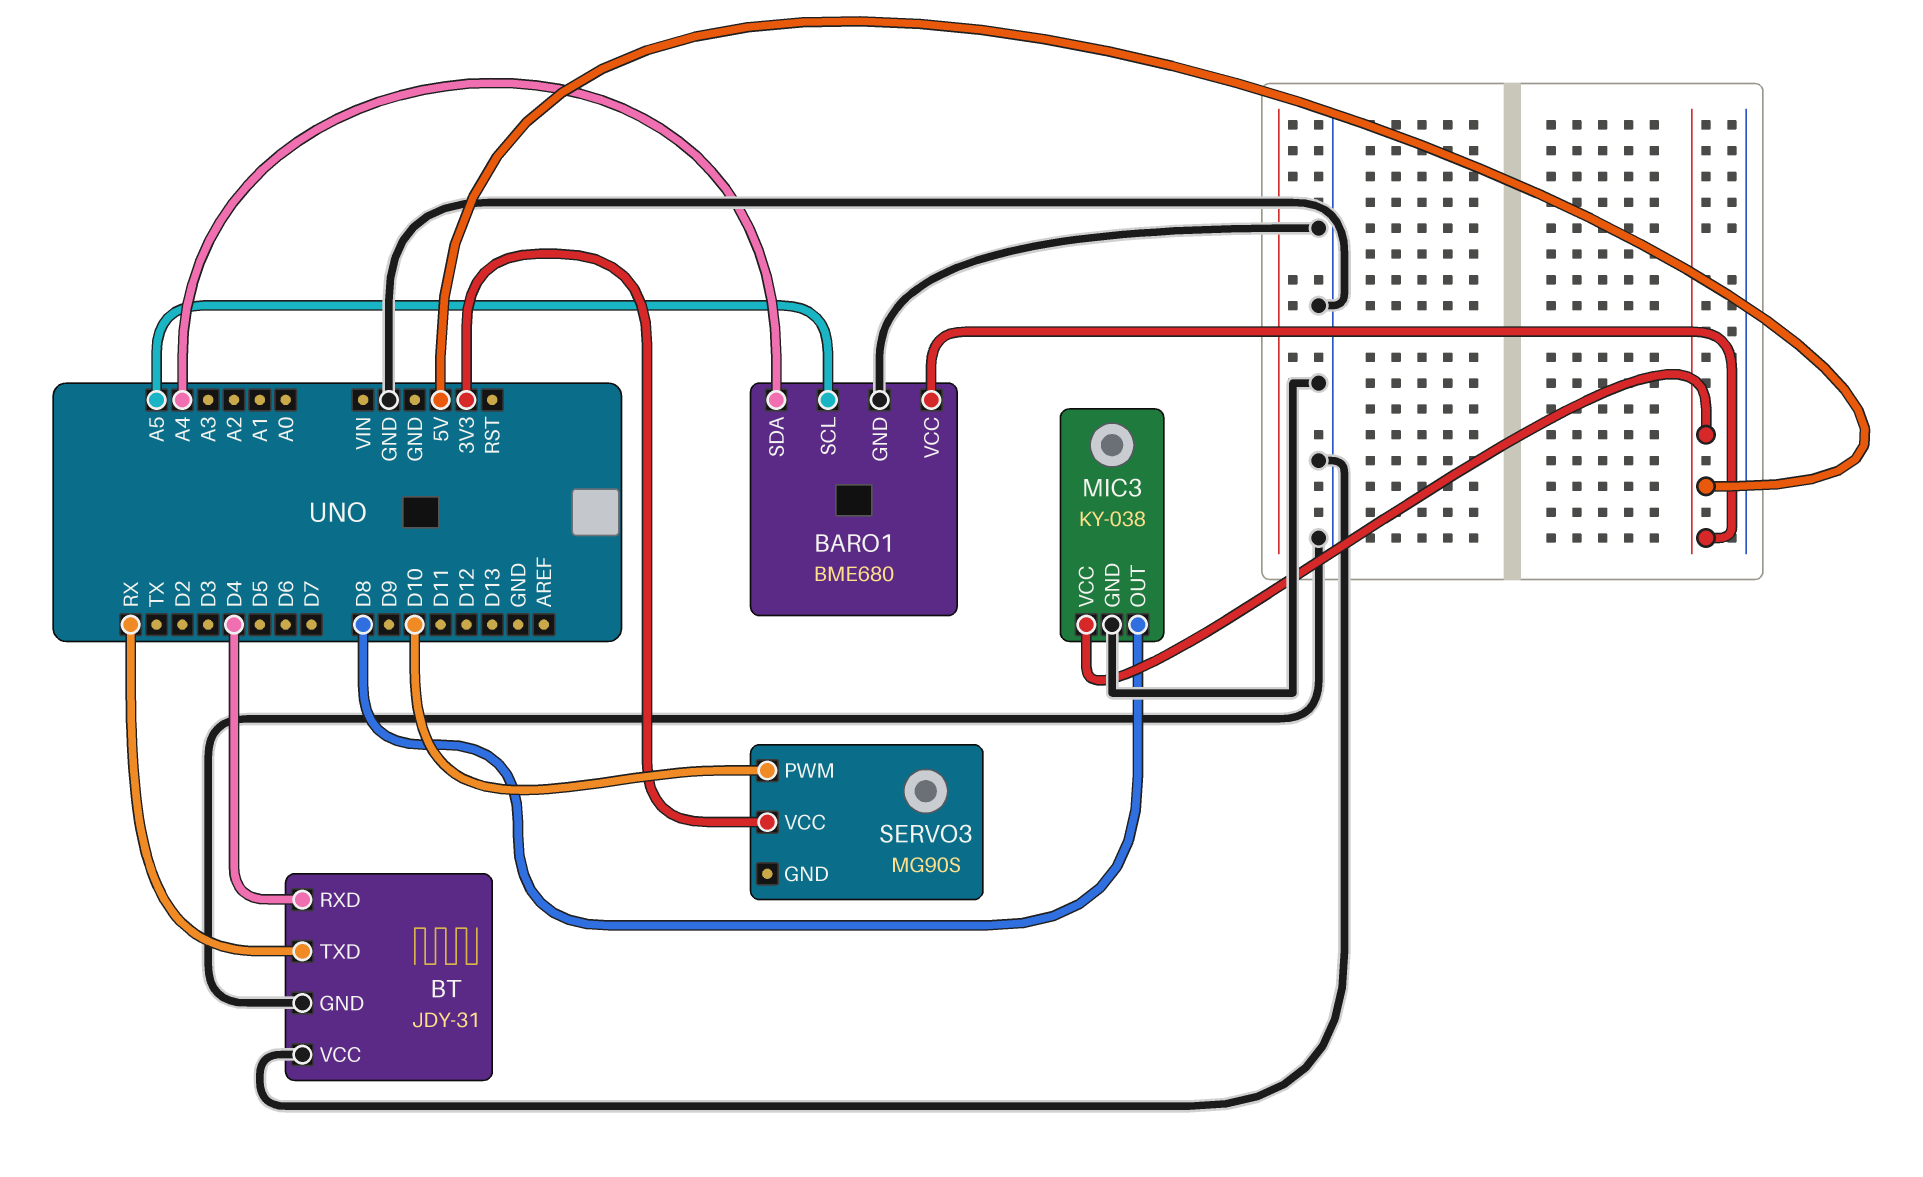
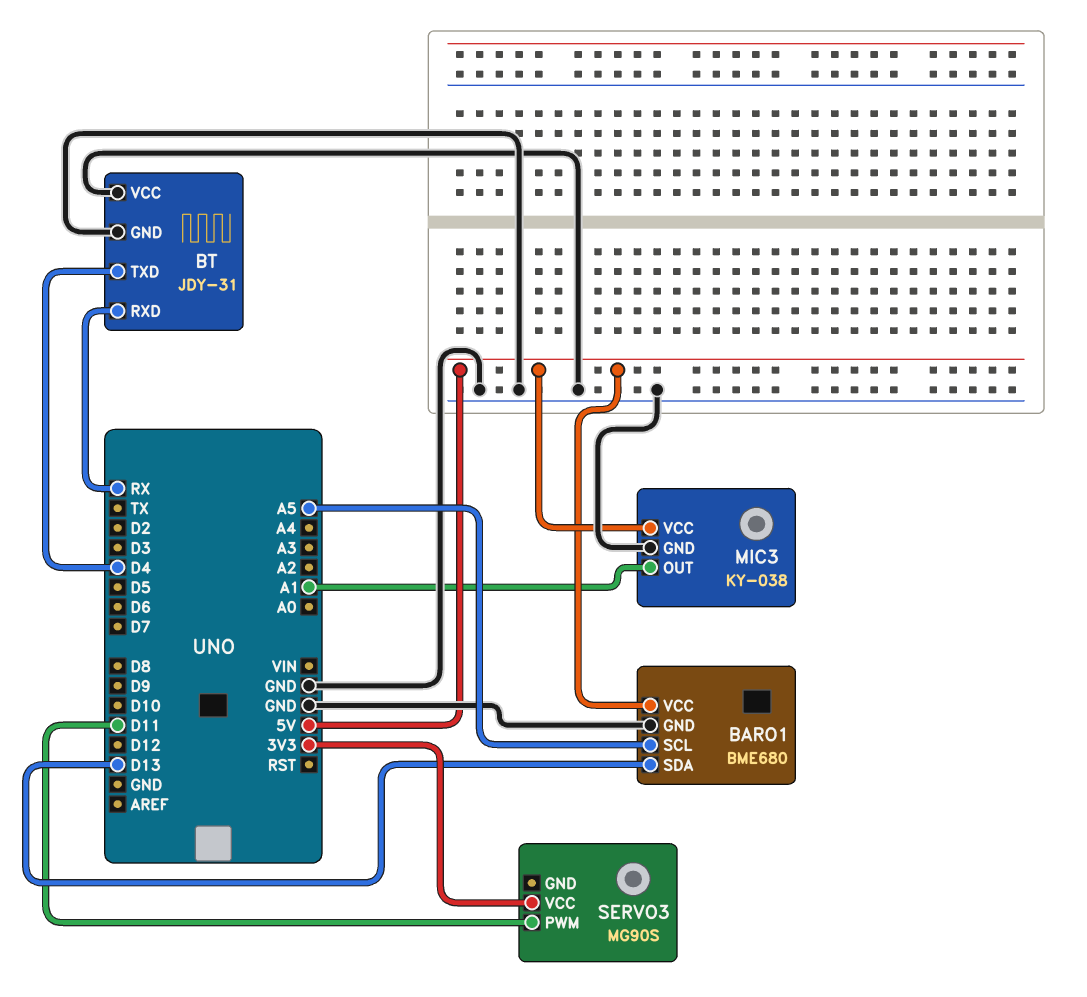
BARO1 pin SDA: A4 -> D13
BT pin RXD: D4 -> RX
BT pin TXD: RX -> D4
MIC3 pin OUT: D8 -> A1
SERVO3 pin PWM: D10 -> D11

